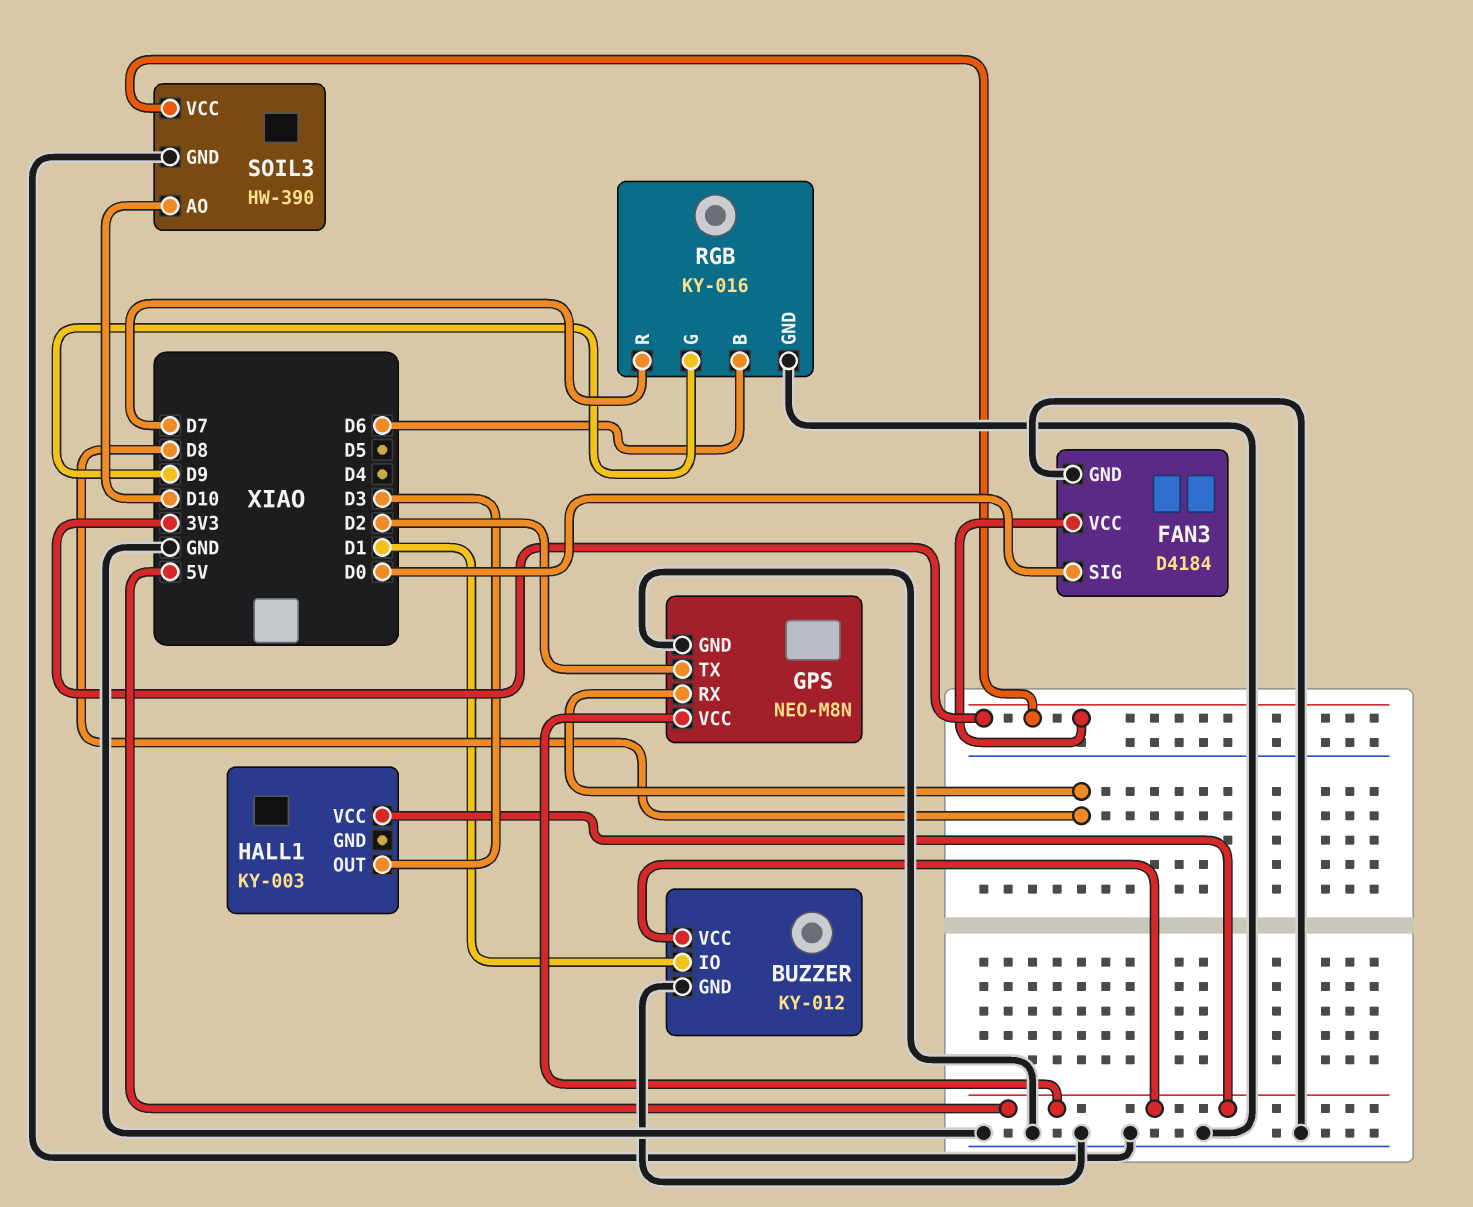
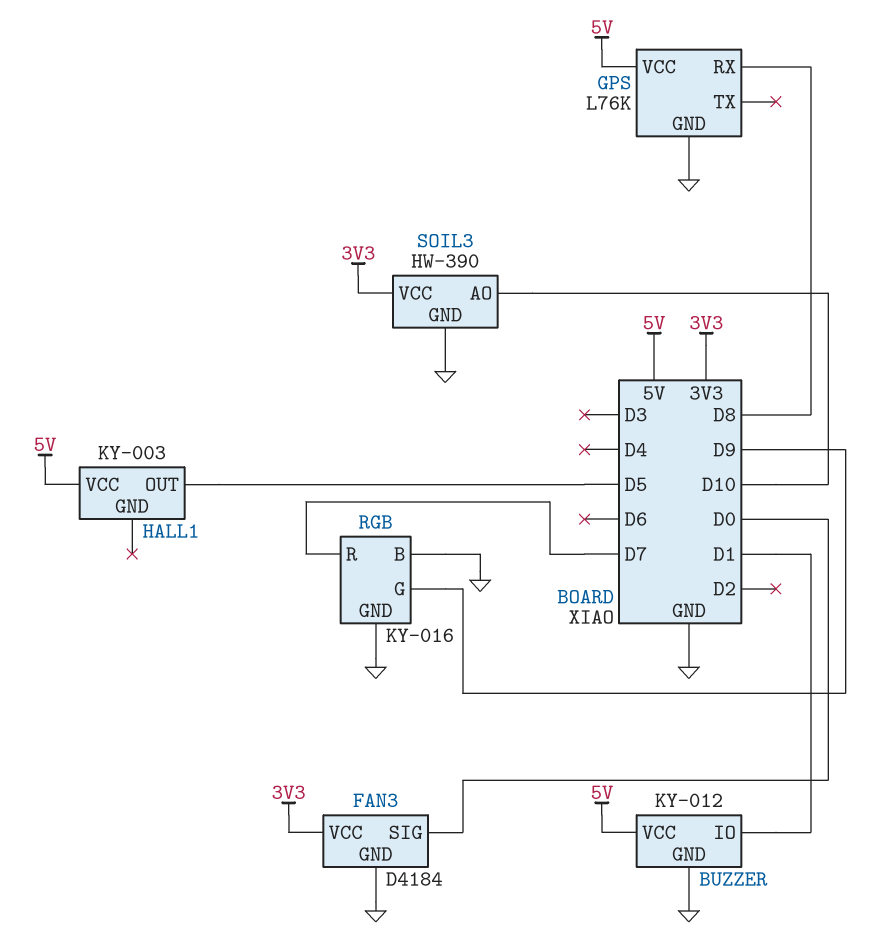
GPS: NEO-M8N -> L76K
GPS pin TX: D2 -> none
HALL1 pin OUT: D3 -> D5
RGB pin B: D6 -> GND

